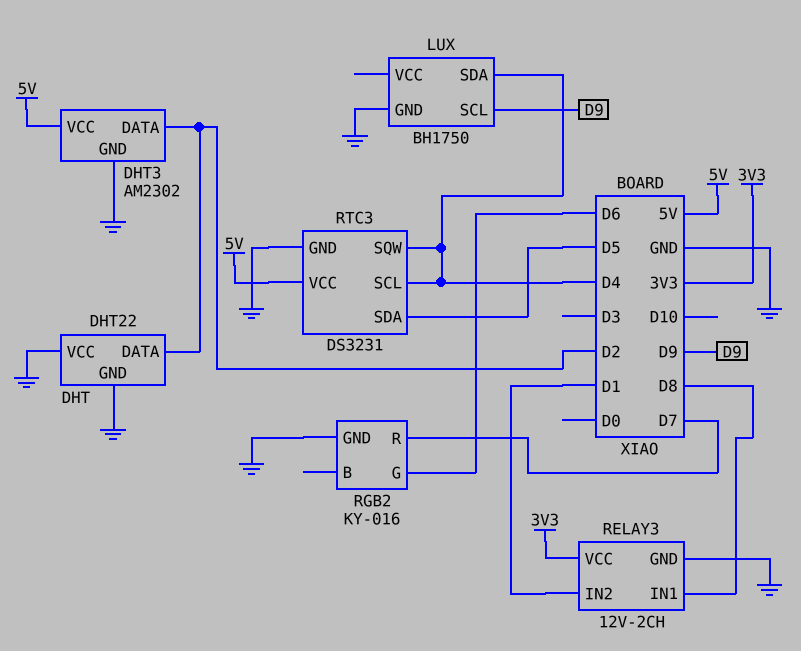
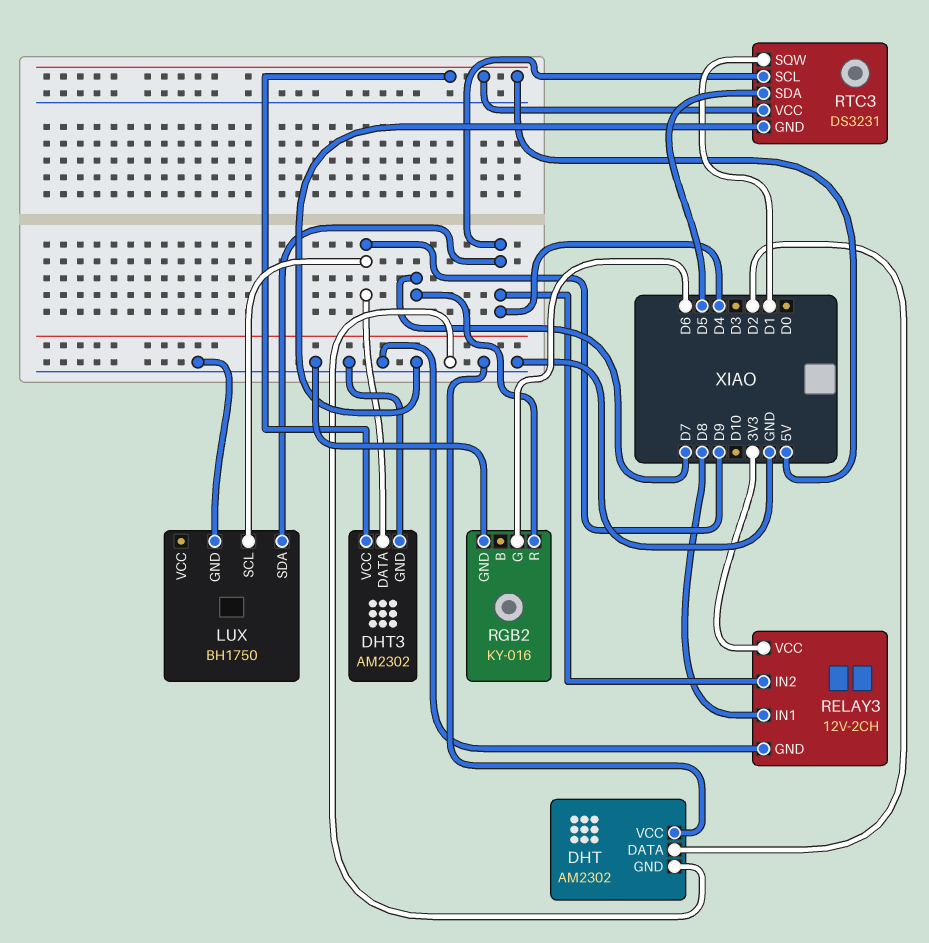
DHT: DHT22 -> AM2302
DHT3 pin DATA: D2 -> D9
RELAY3 pin IN2: D1 -> D4
RTC3 pin SQW: D4 -> D1

